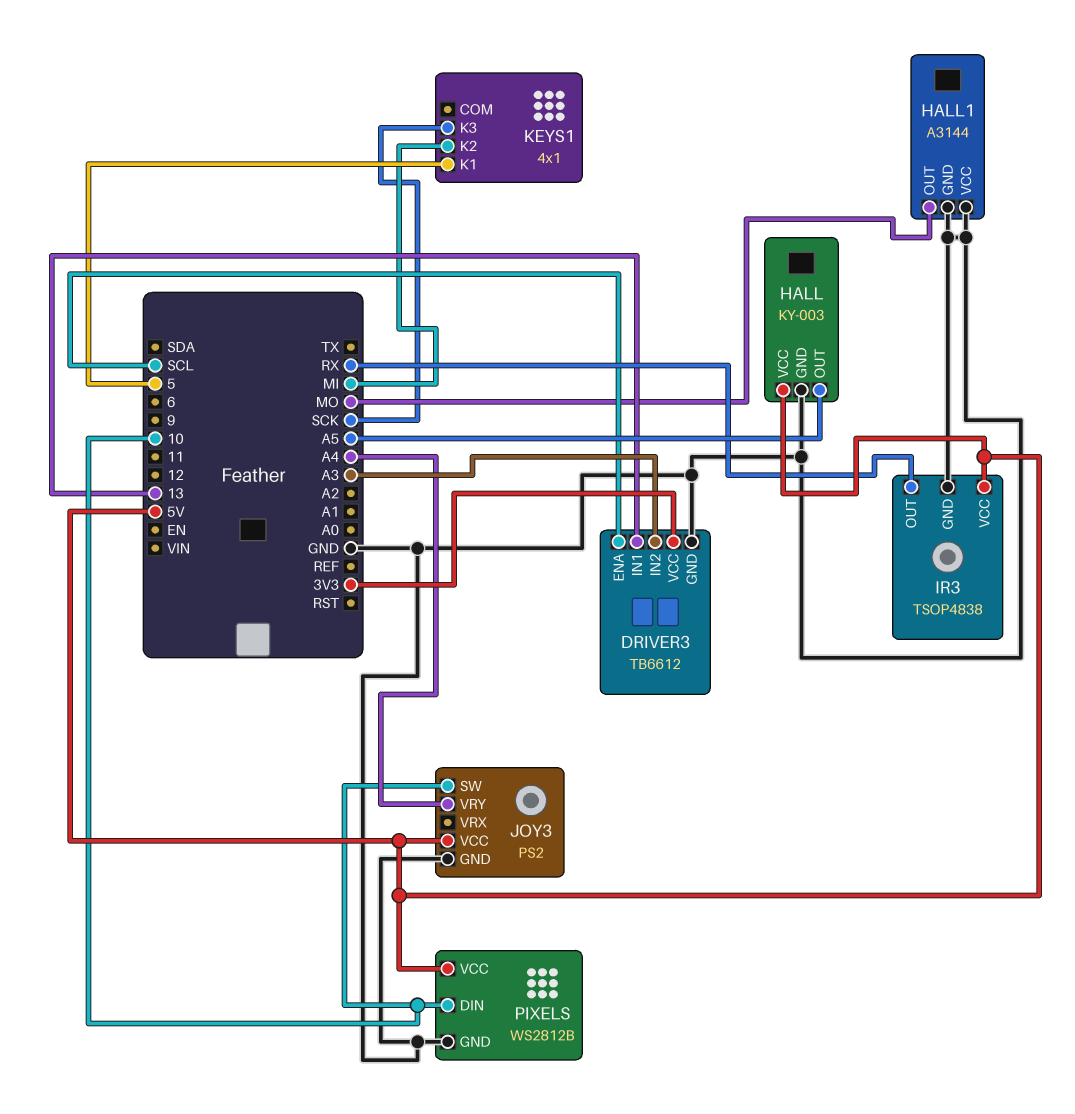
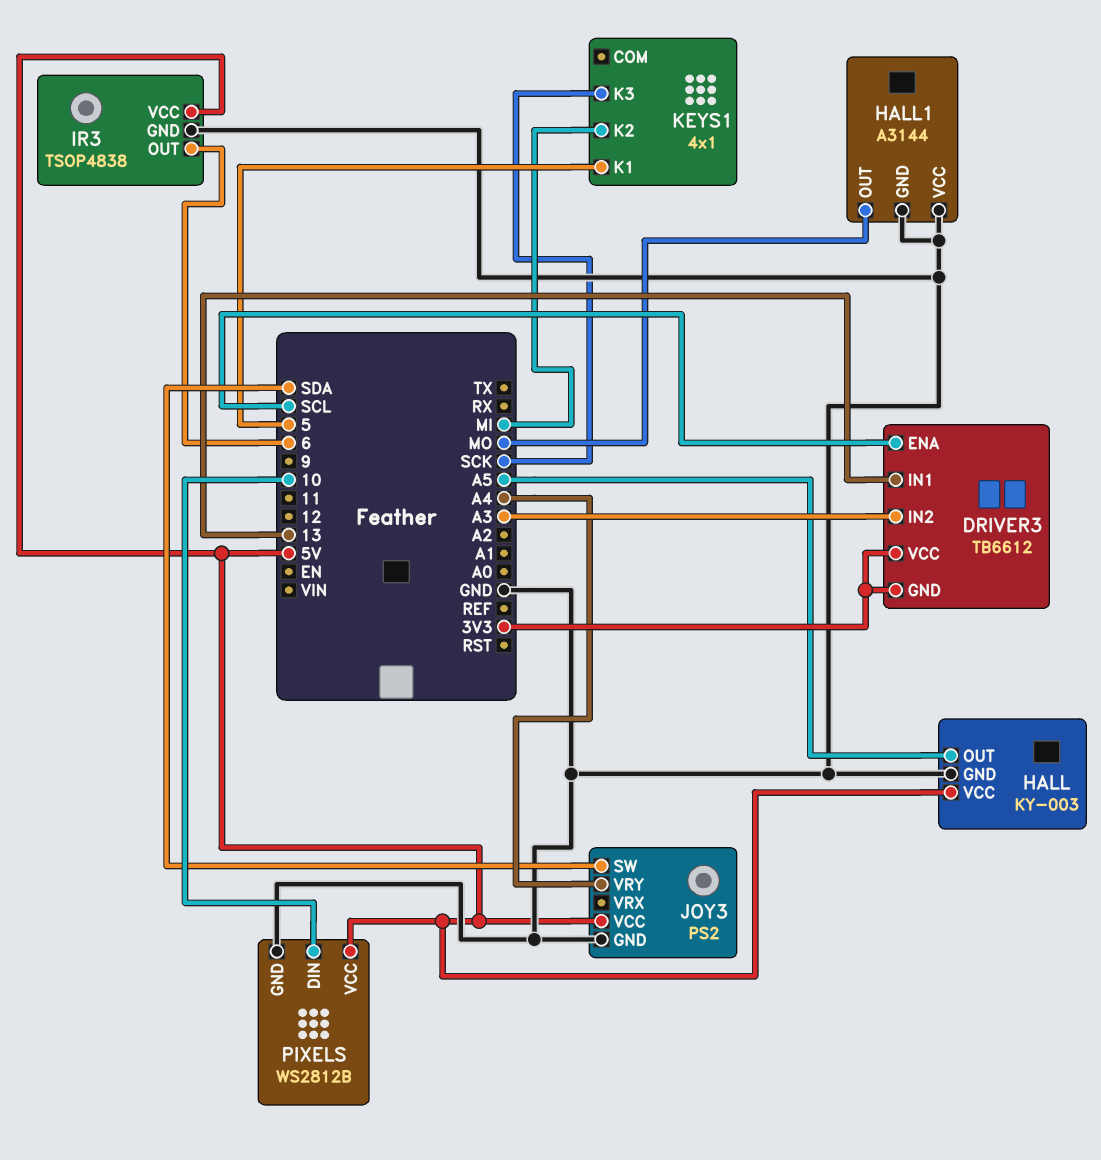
DRIVER3 pin GND: GND -> 3V3
IR3 pin OUT: RX -> 6
JOY3 pin SW: 10 -> SDA

